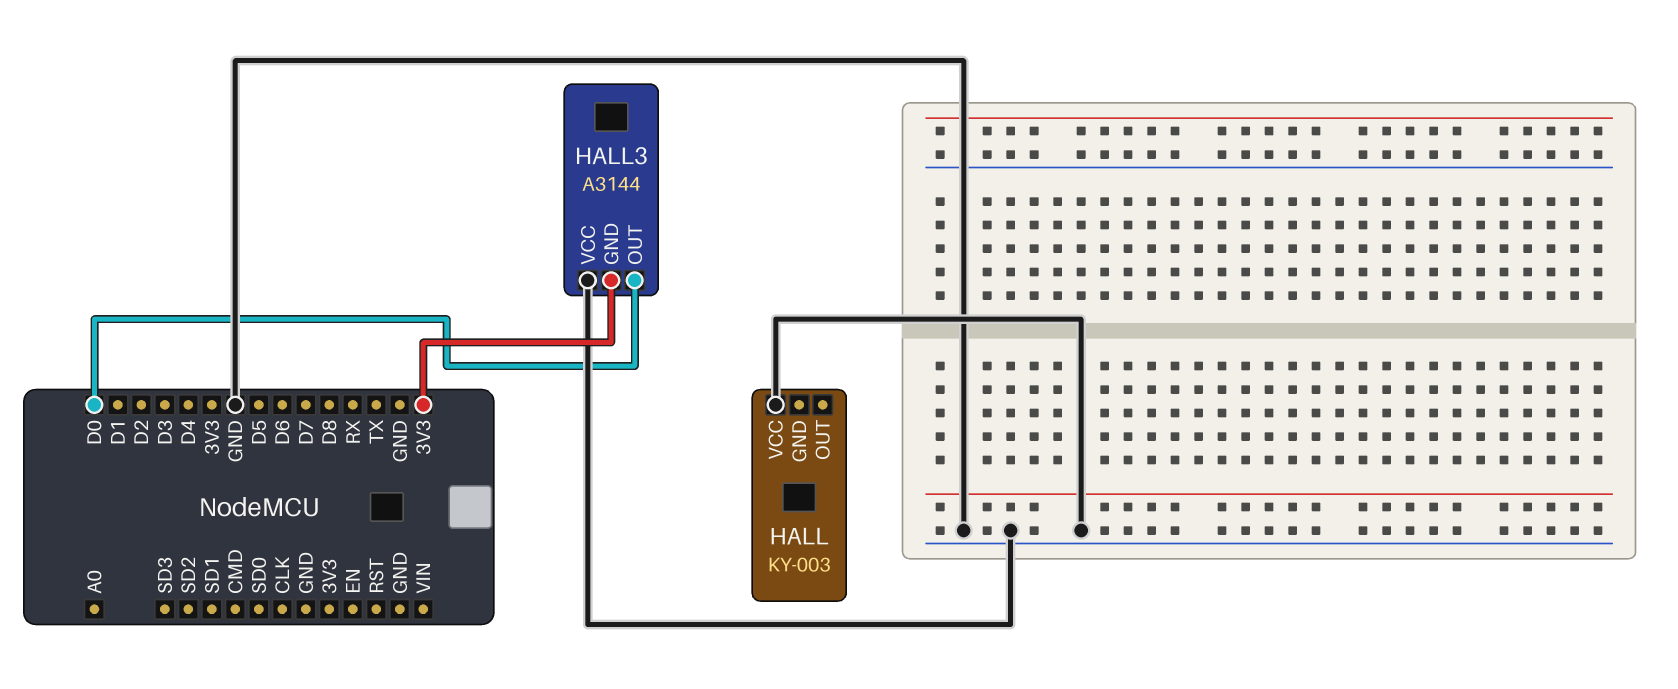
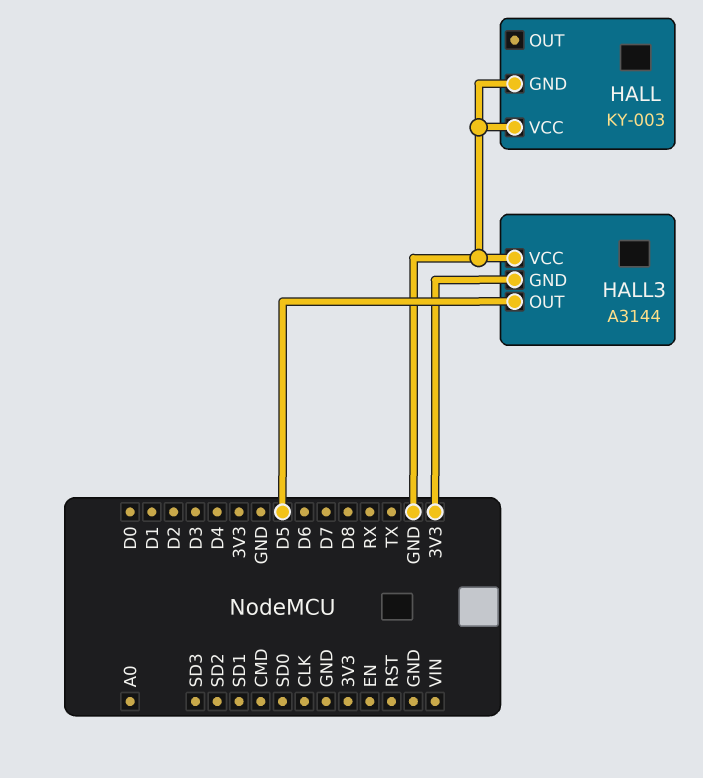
HALL pin GND: none -> GND
HALL3 pin OUT: D0 -> D5

